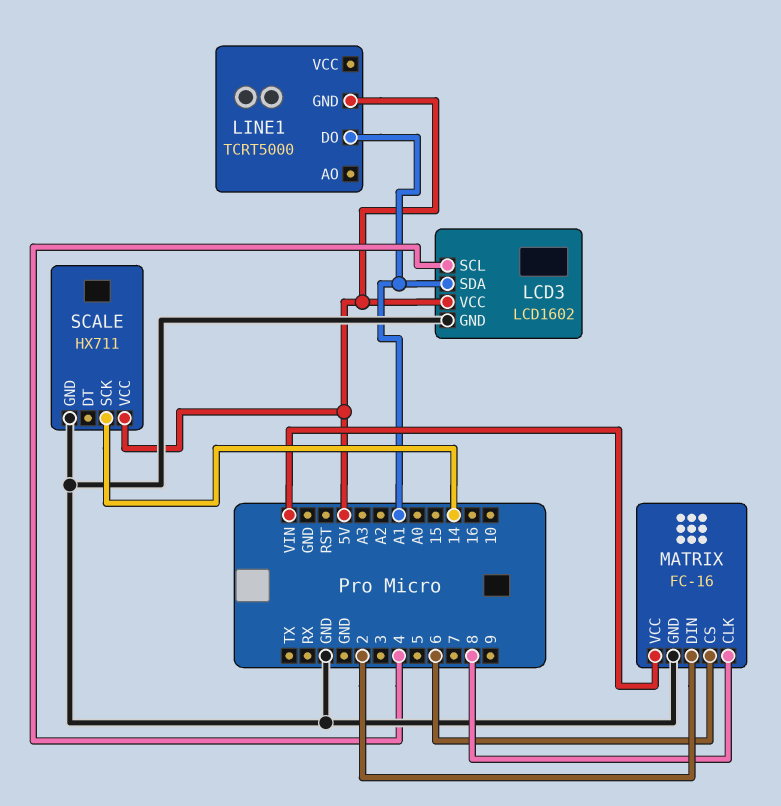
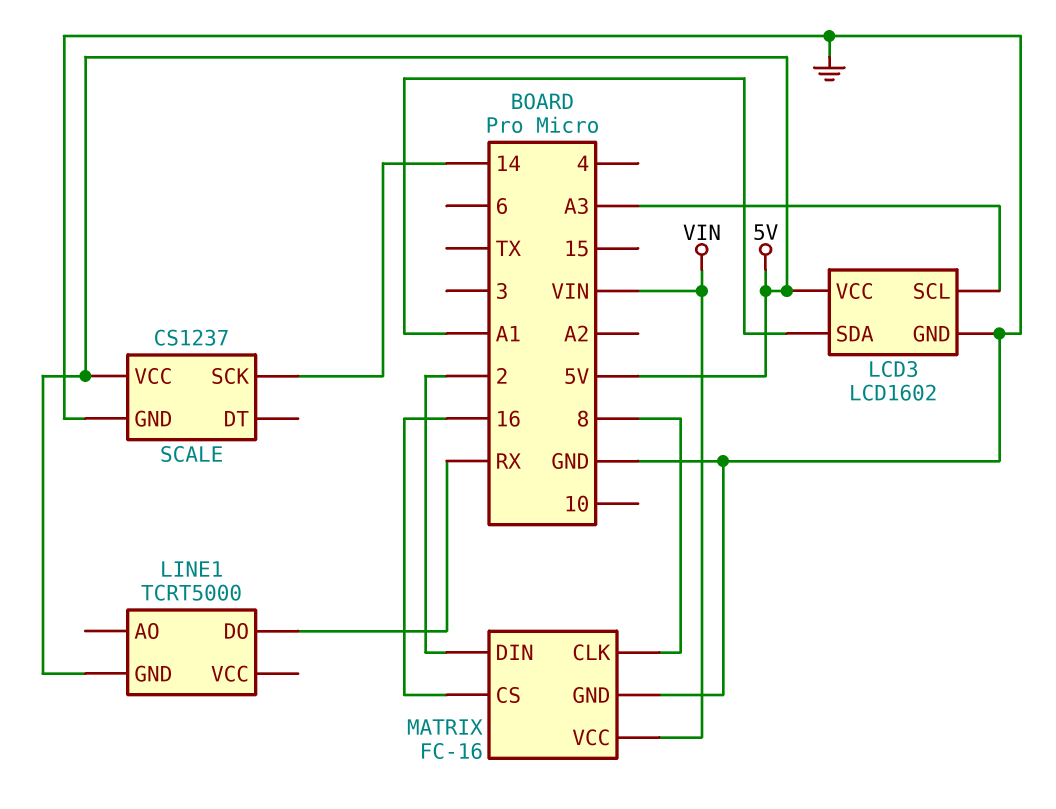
LCD3 pin SCL: 4 -> A3
LINE1 pin DO: A1 -> RX
MATRIX pin CS: 6 -> 16
SCALE: HX711 -> CS1237

